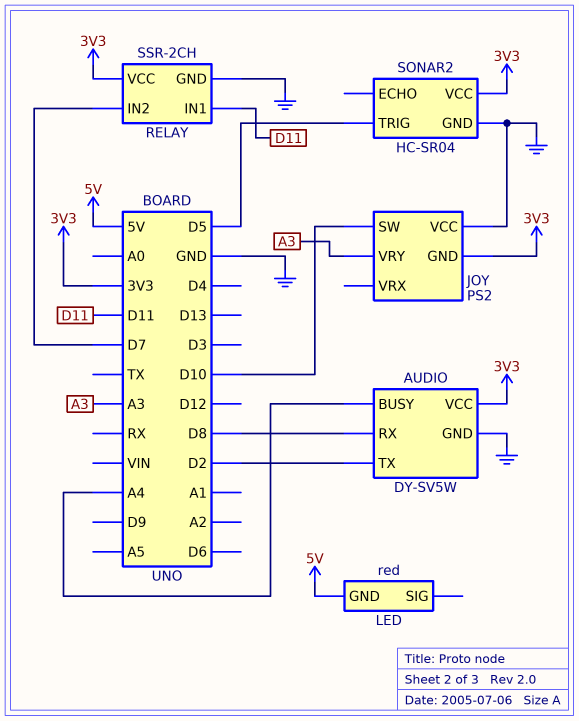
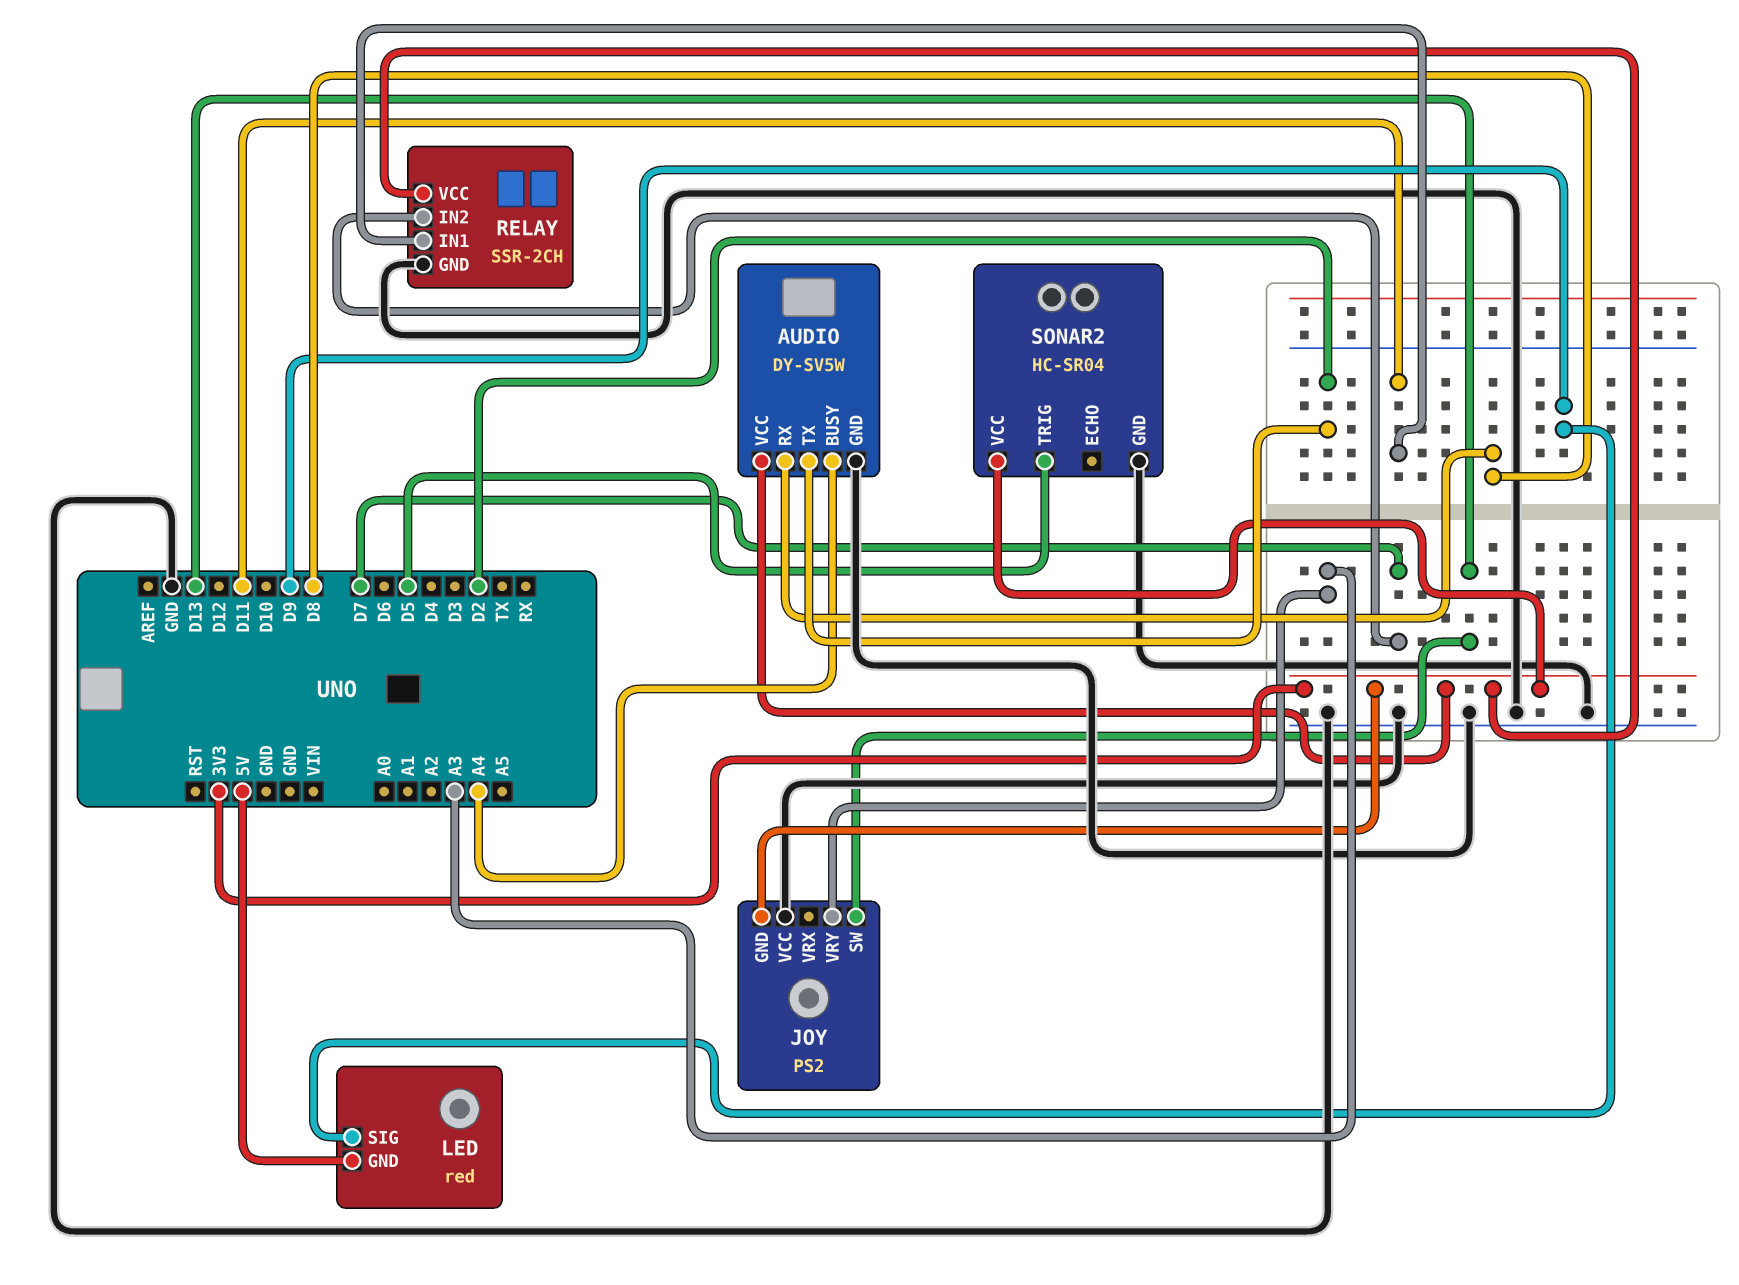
JOY pin SW: D10 -> D13
LED pin SIG: none -> D9

